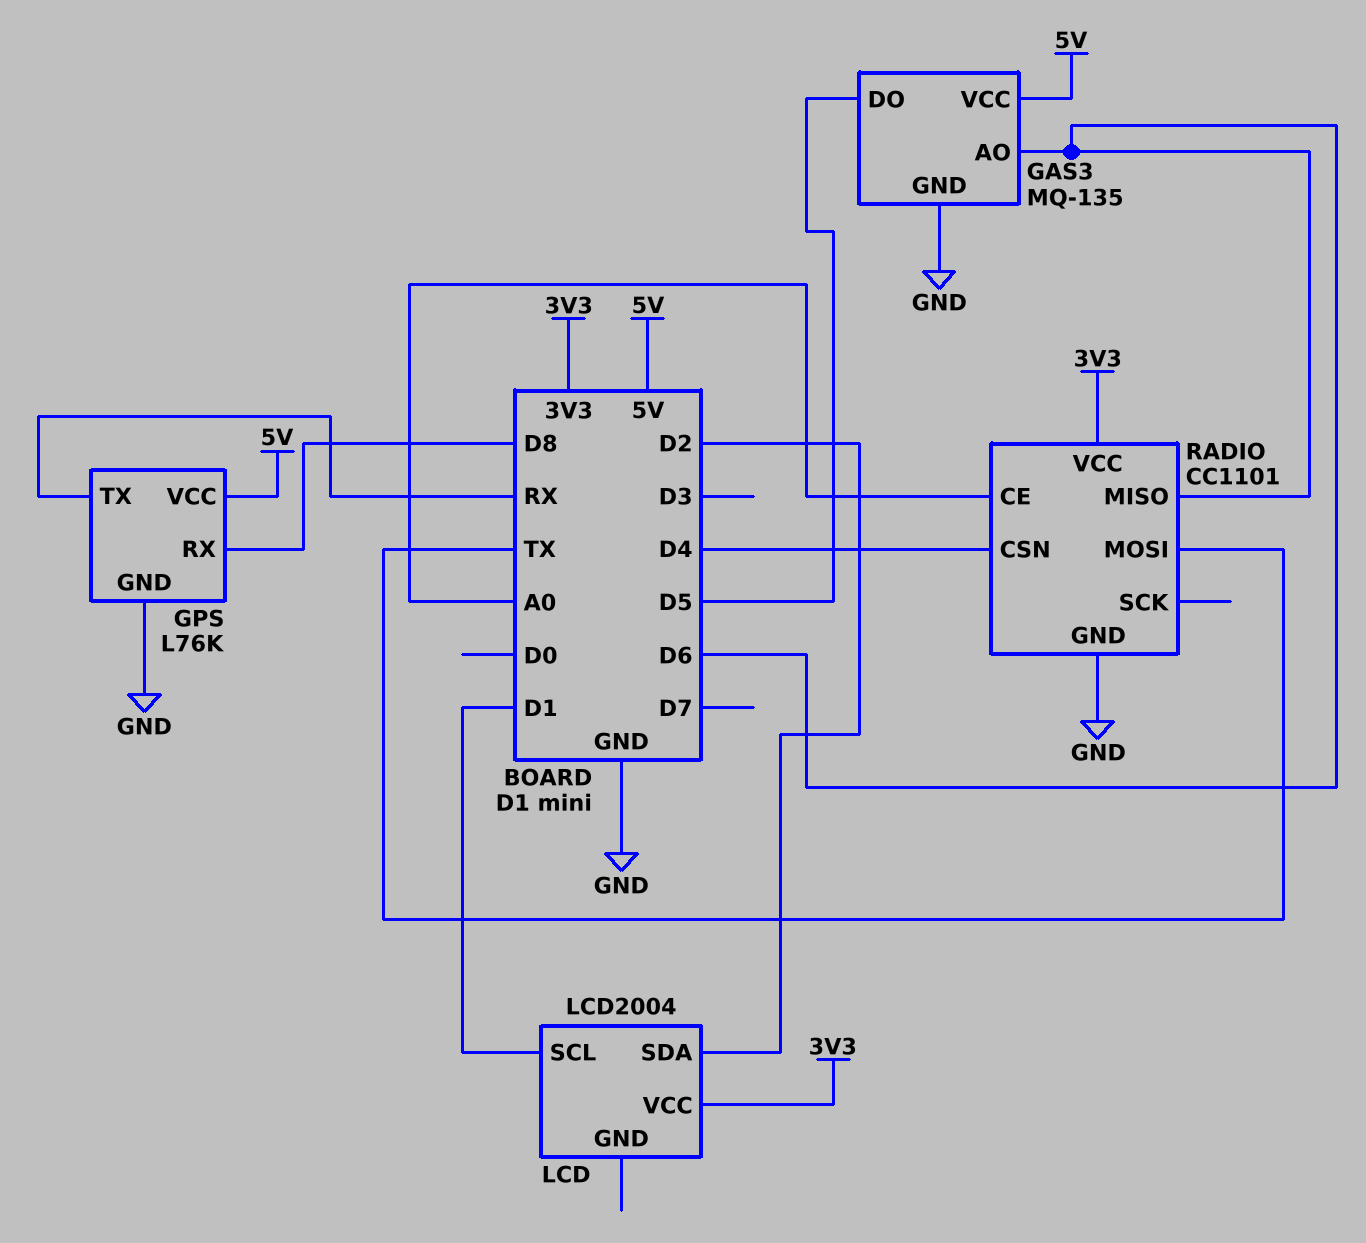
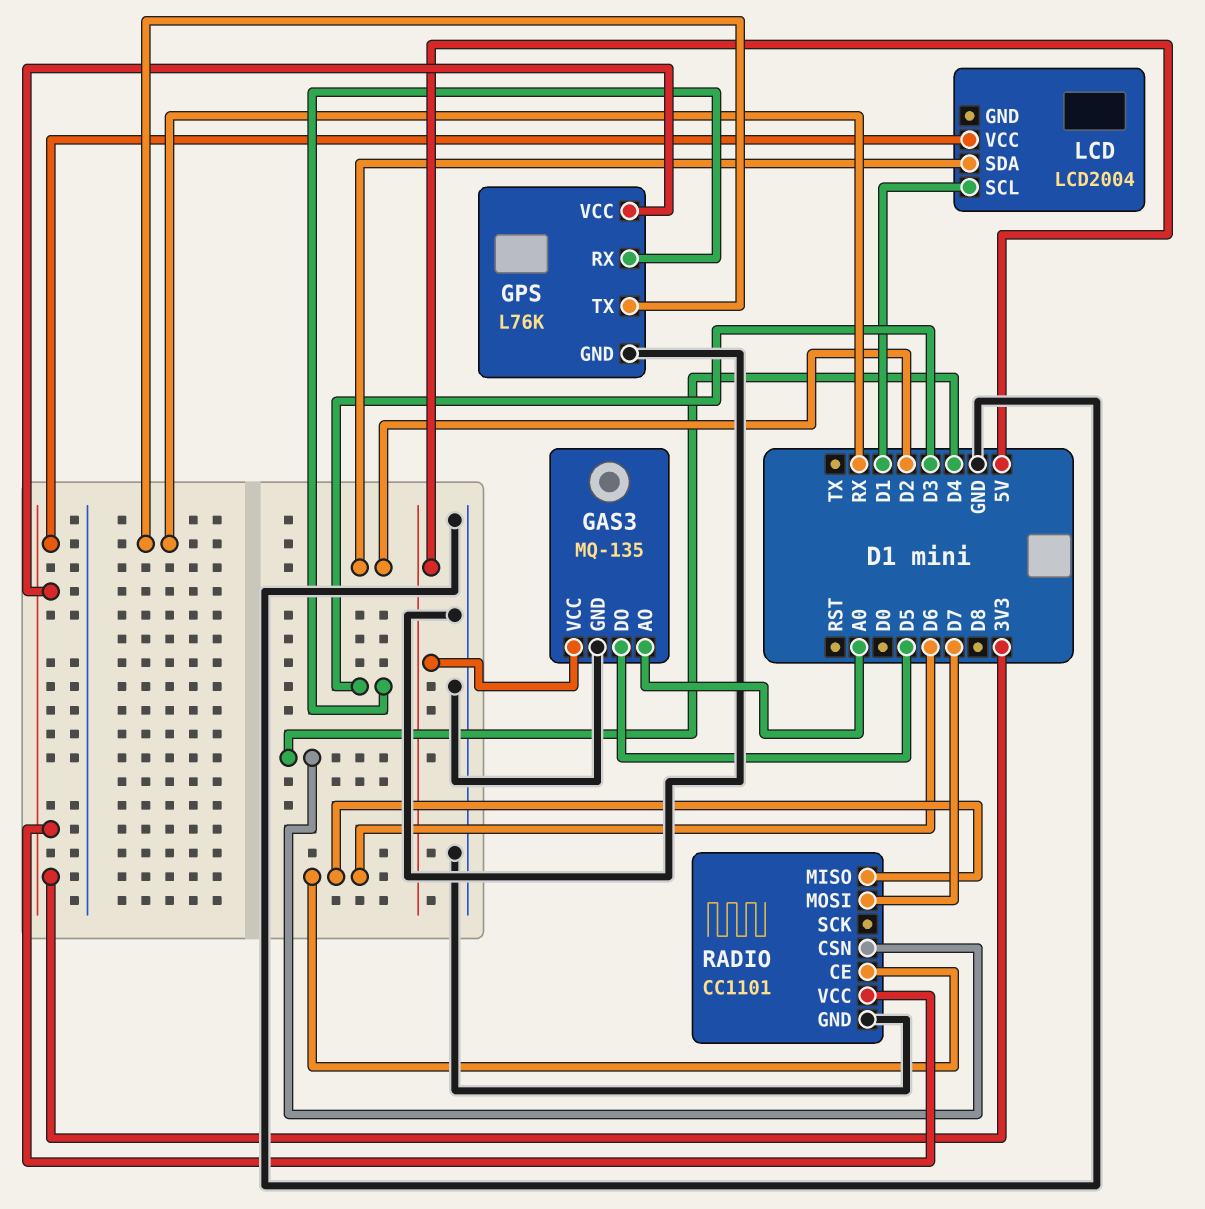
GAS3 pin AO: D6 -> A0
GPS pin RX: D8 -> D3
GPS pin VCC: 5V -> 3V3
RADIO pin CE: A0 -> D6
RADIO pin MOSI: TX -> D7

